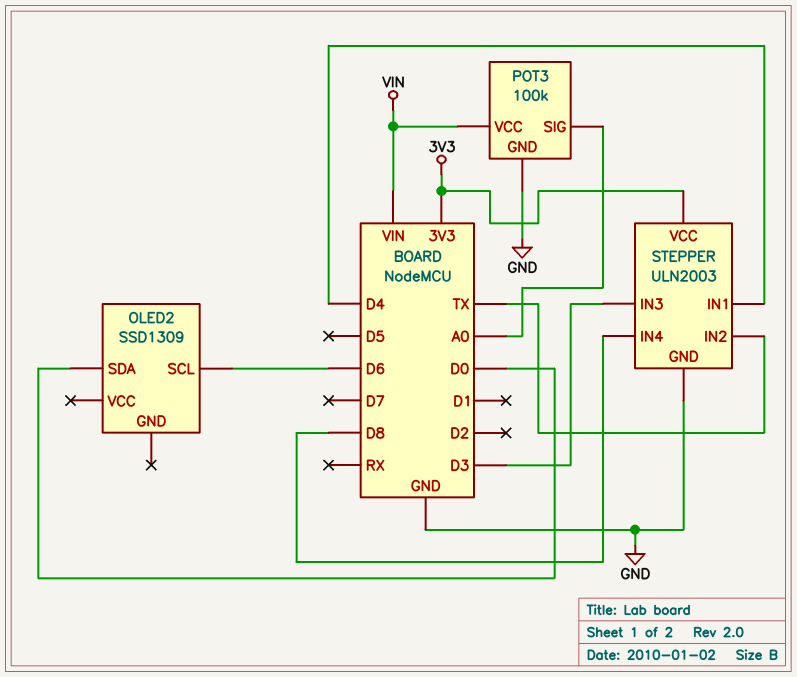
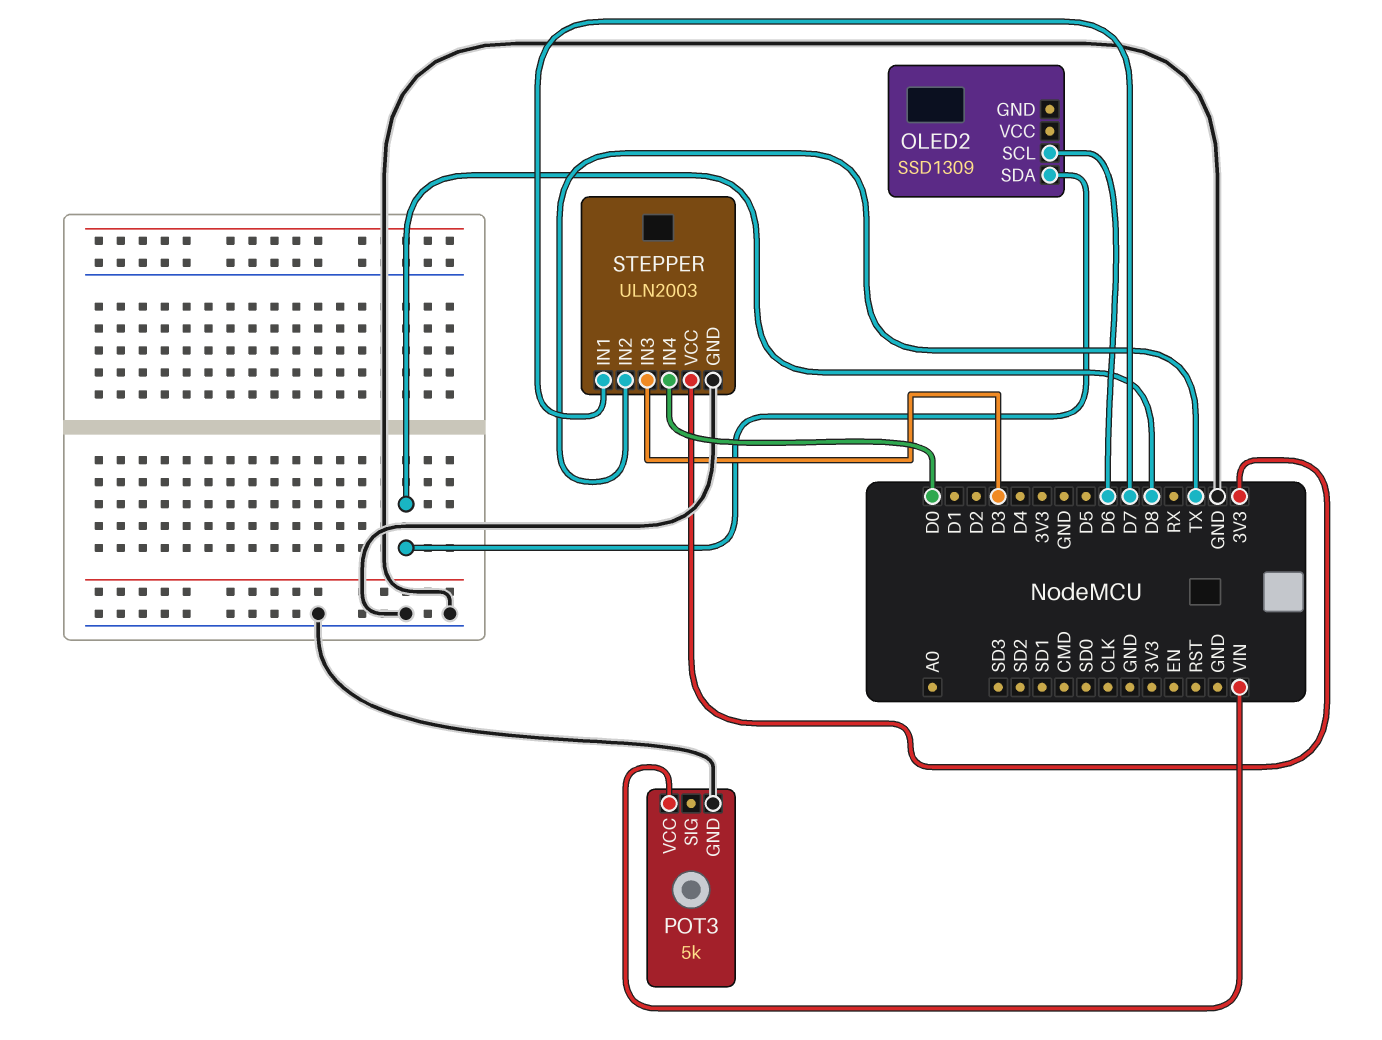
OLED2 pin SDA: D0 -> D8
POT3: 100k -> 5k
POT3 pin SIG: A0 -> none
STEPPER pin IN1: D4 -> D7
STEPPER pin IN4: D8 -> D0

